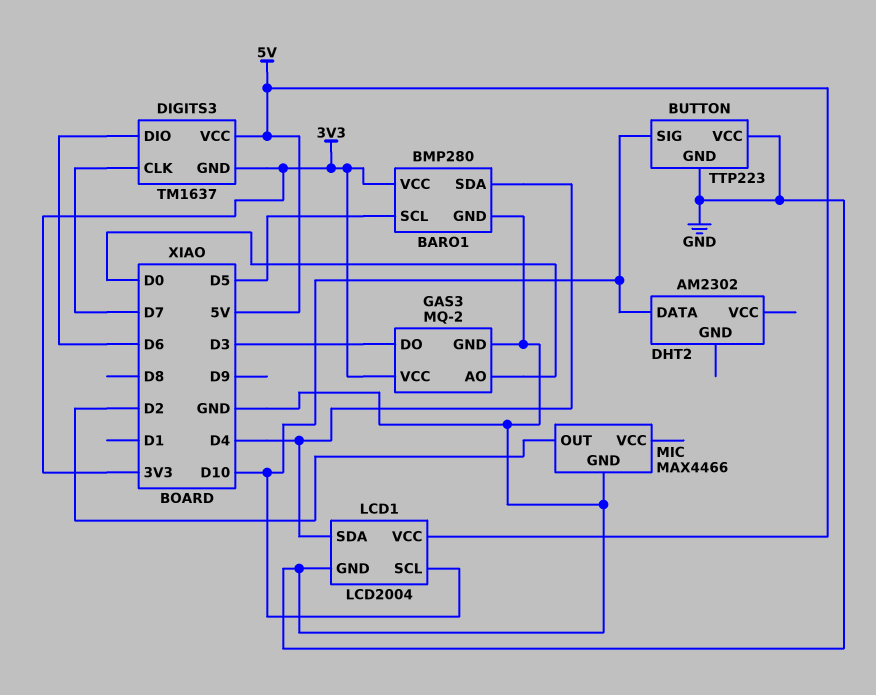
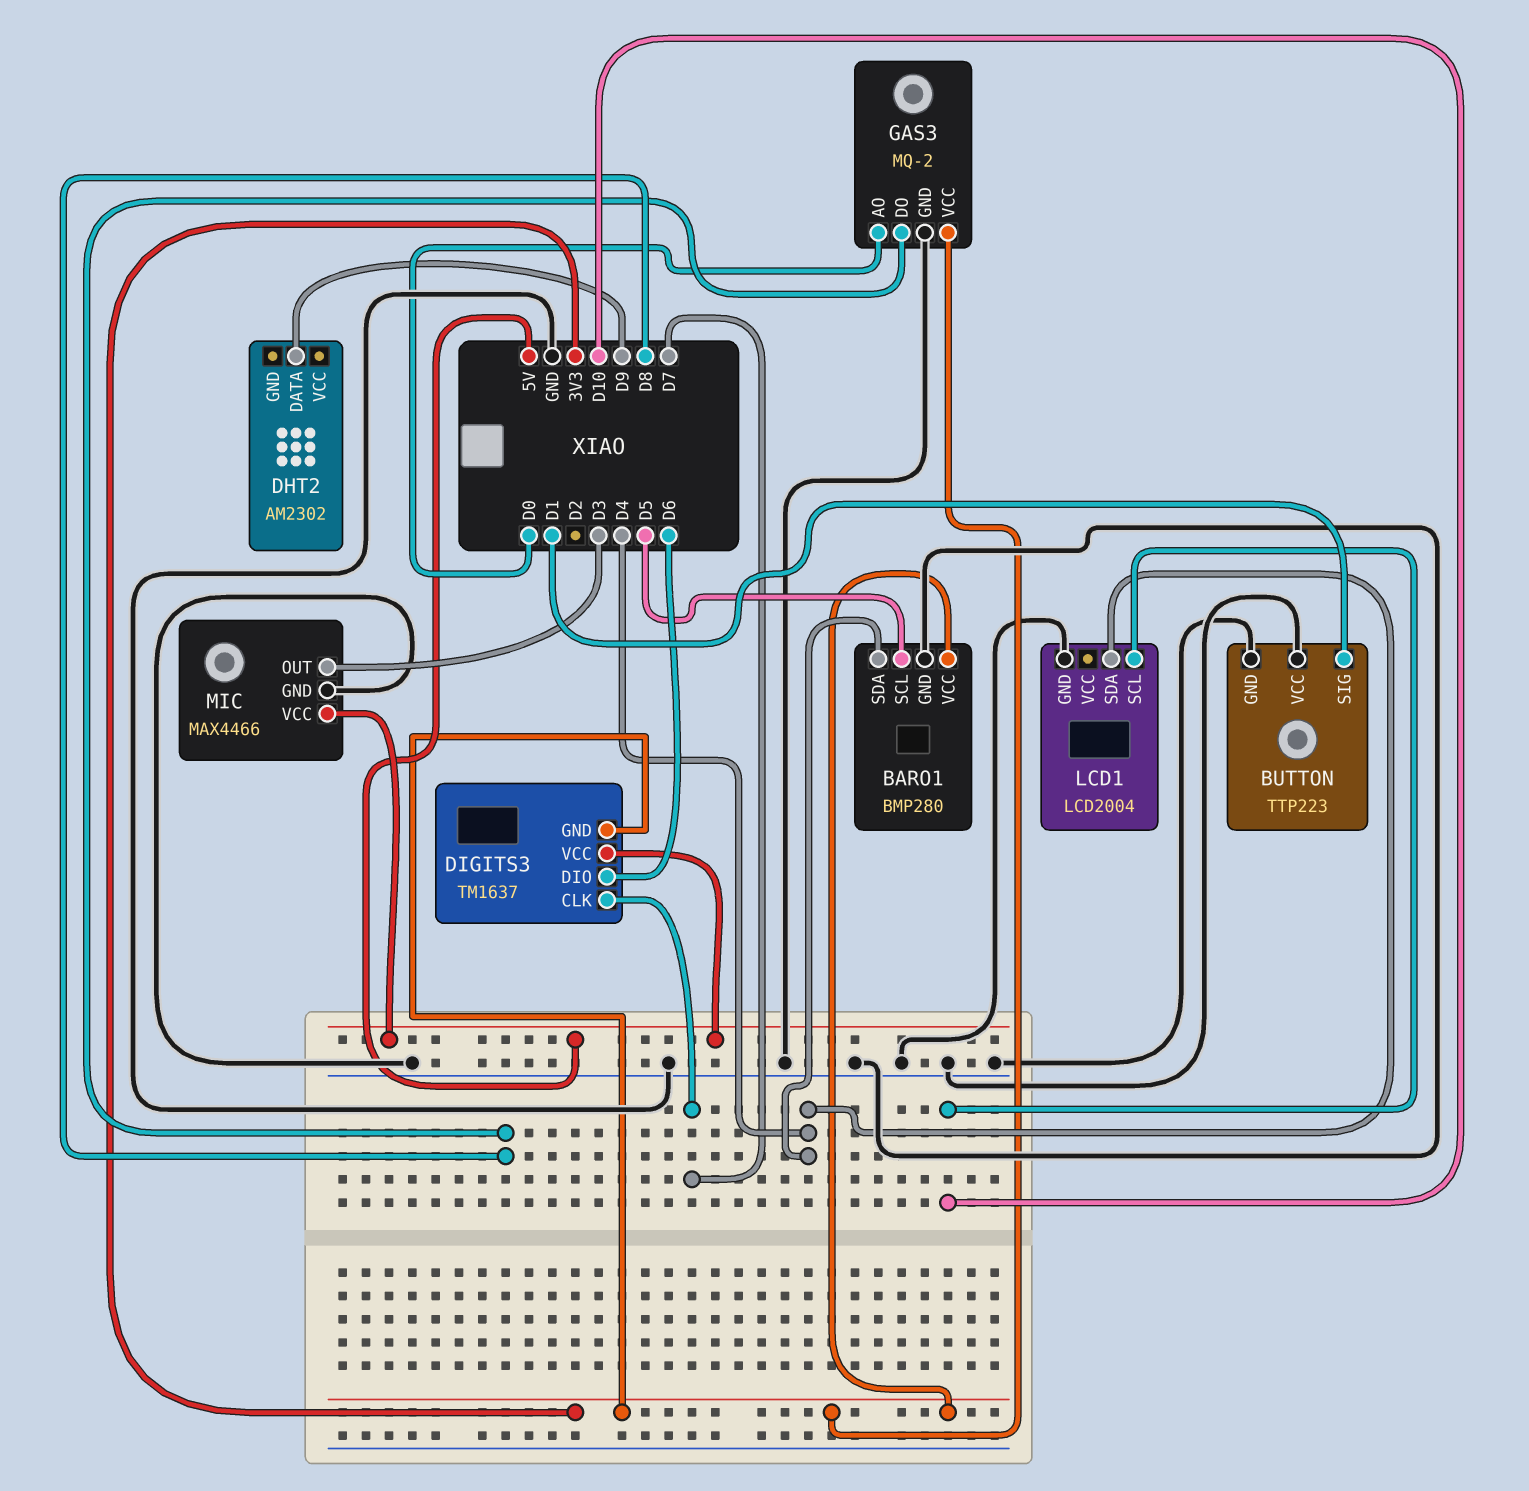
BUTTON pin SIG: D10 -> D1
DHT2 pin DATA: D10 -> D9
GAS3 pin DO: D3 -> D8
LCD1 pin VCC: 5V -> none
MIC pin OUT: D2 -> D3
MIC pin VCC: none -> 5V

